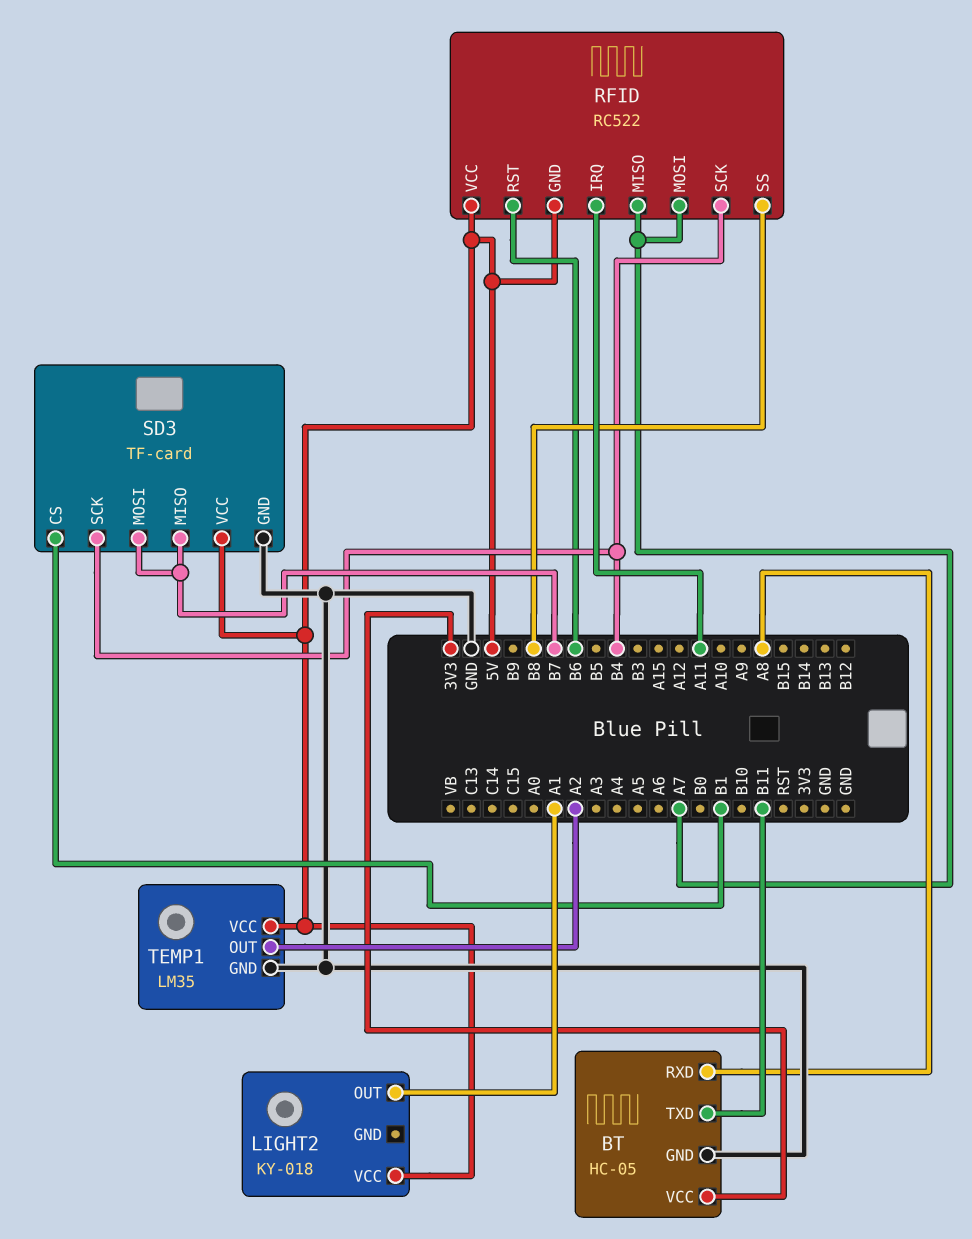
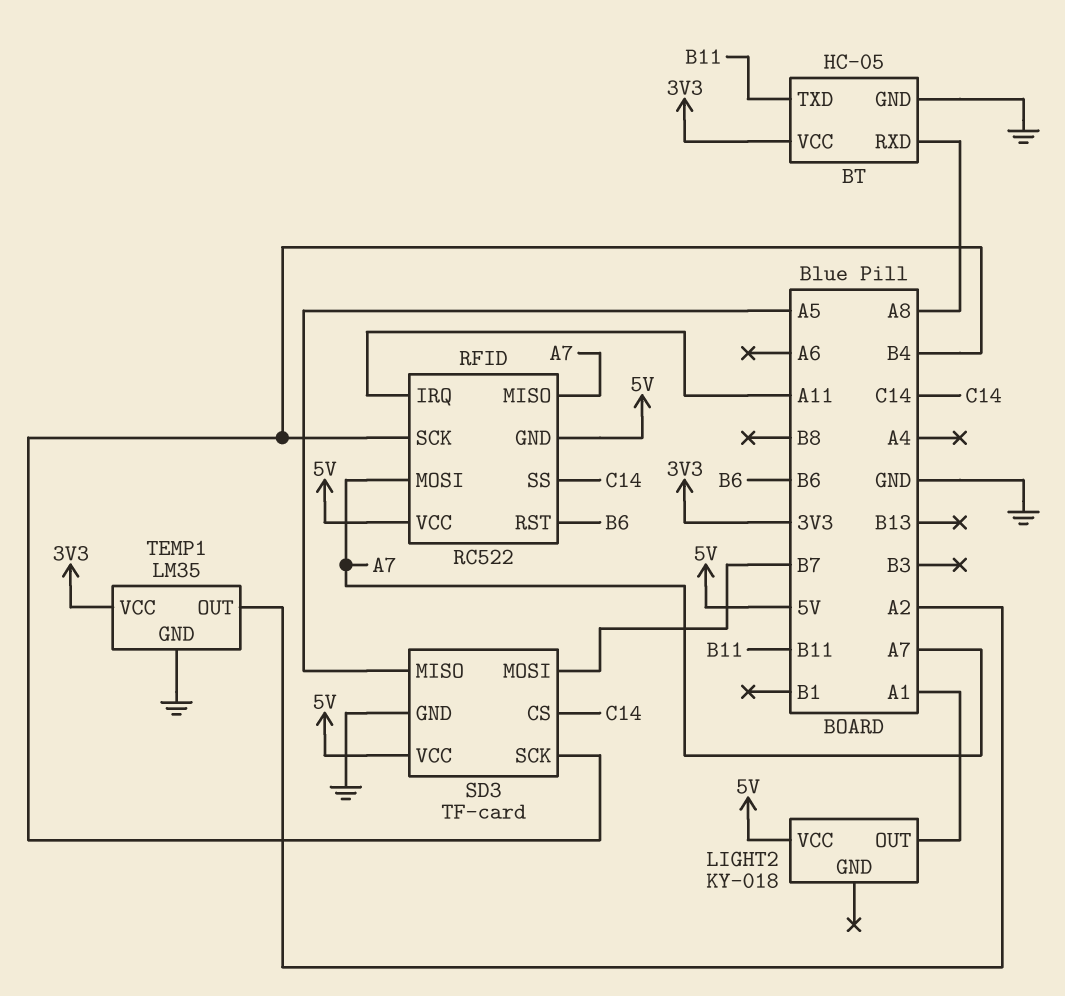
RFID pin SS: B8 -> C14
SD3 pin CS: B1 -> C14
SD3 pin MISO: B7 -> A5
TEMP1 pin VCC: 5V -> 3V3

